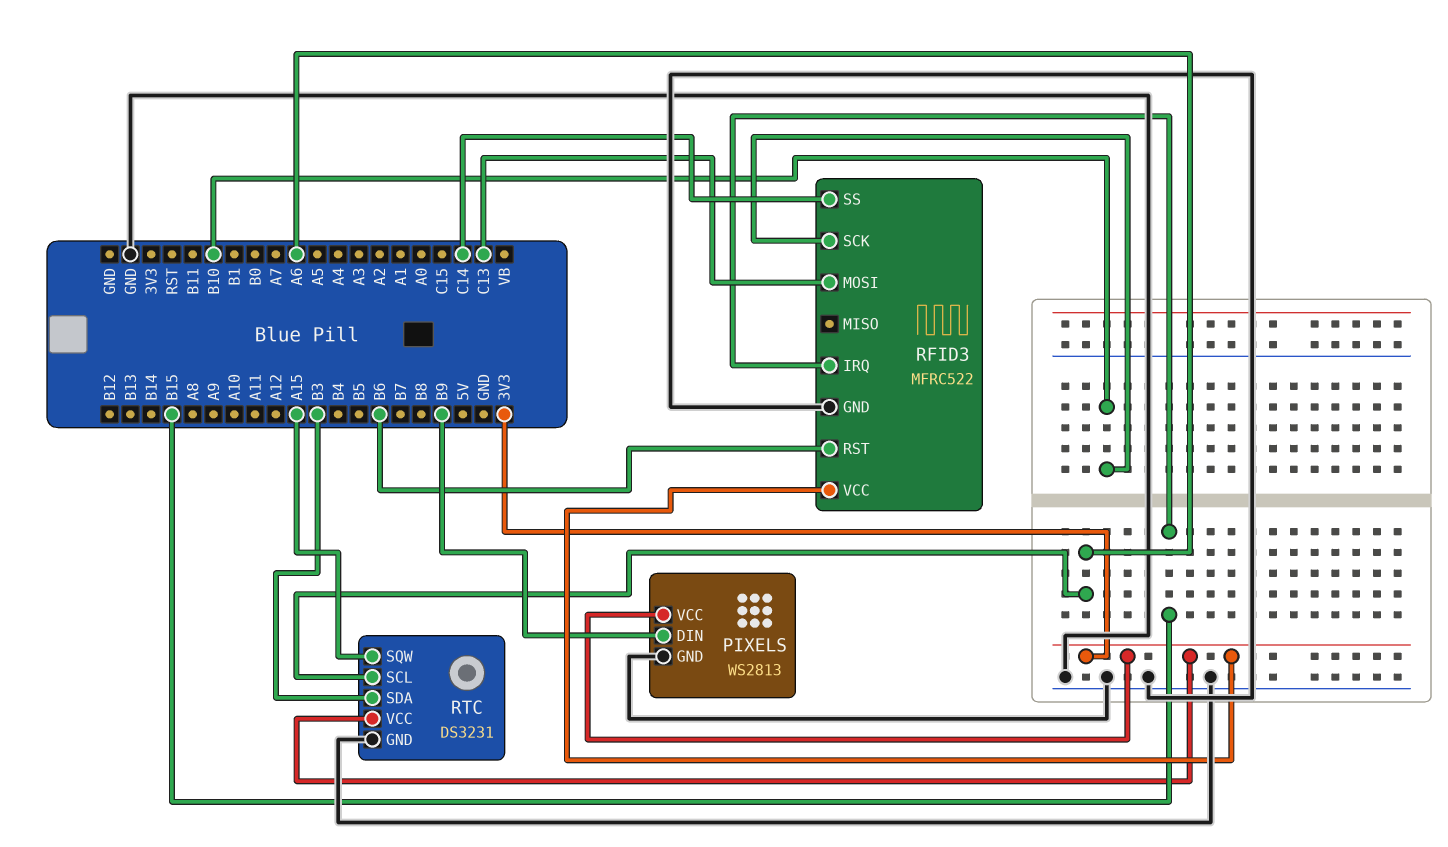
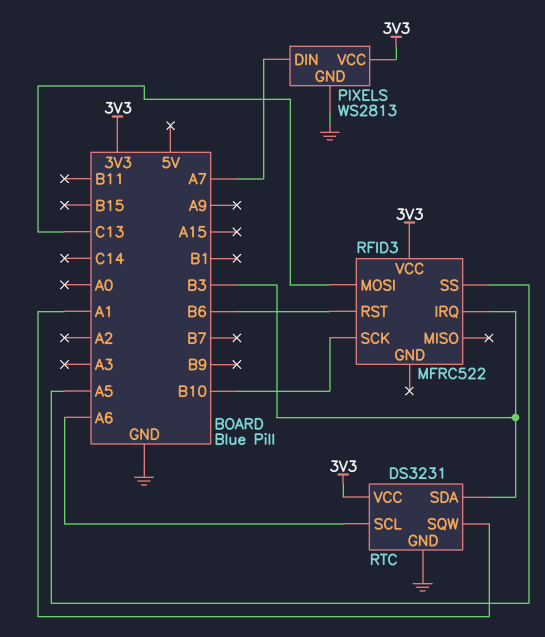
PIXELS pin DIN: B9 -> A7
RFID3 pin GND: GND -> none
RFID3 pin IRQ: B15 -> B3
RFID3 pin SS: C14 -> A5
RTC pin SQW: A15 -> A1

